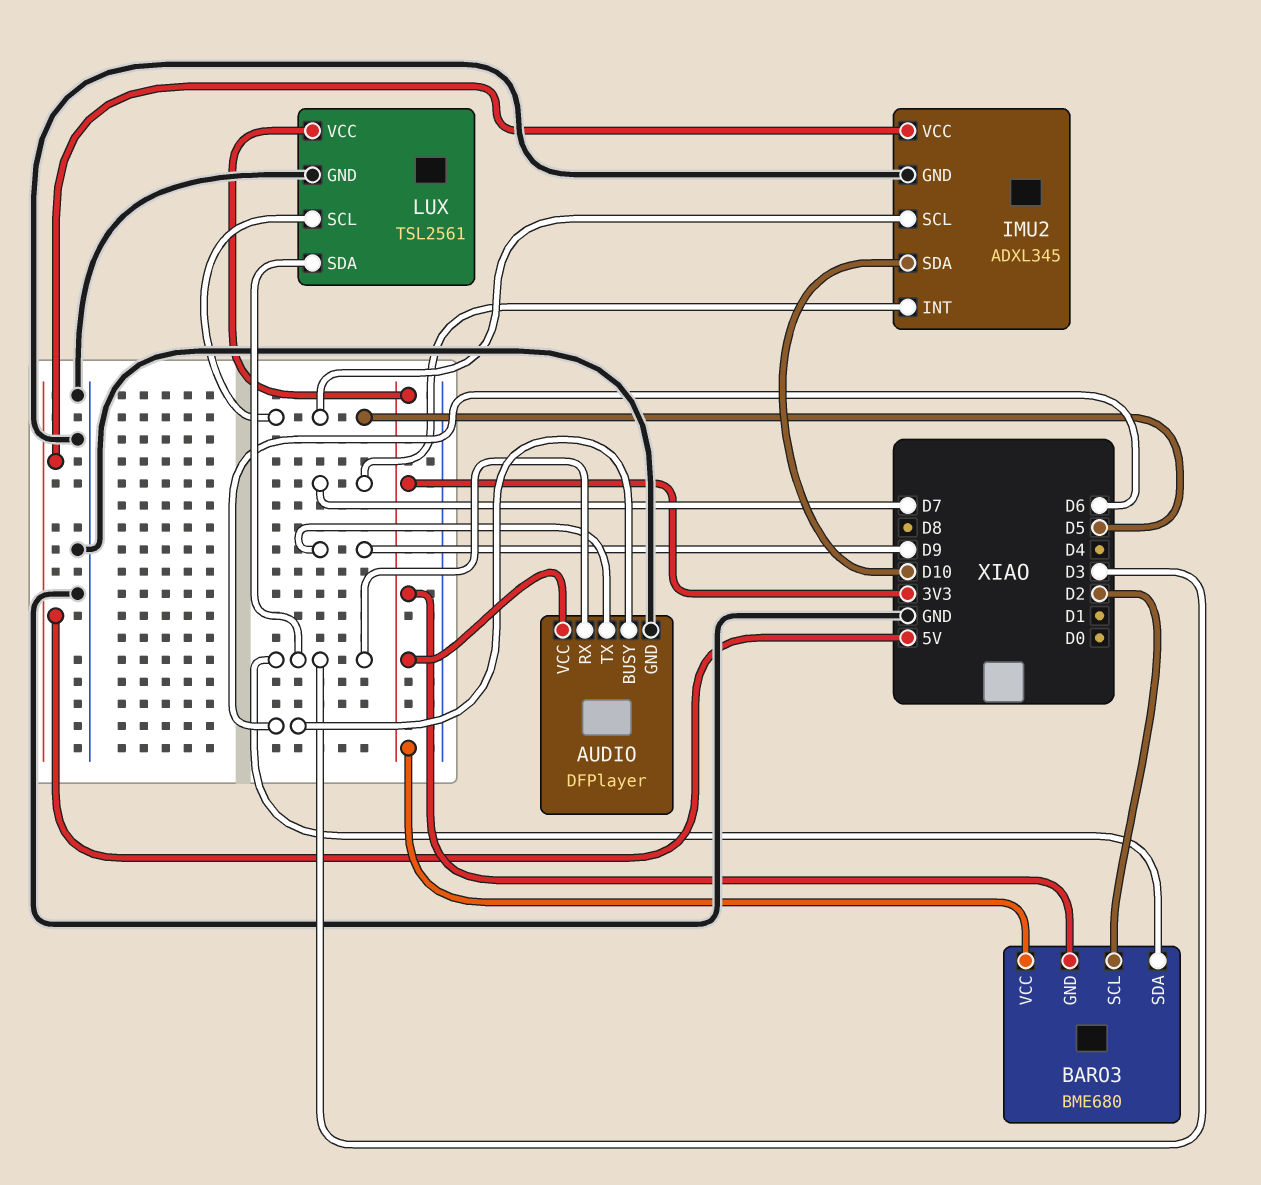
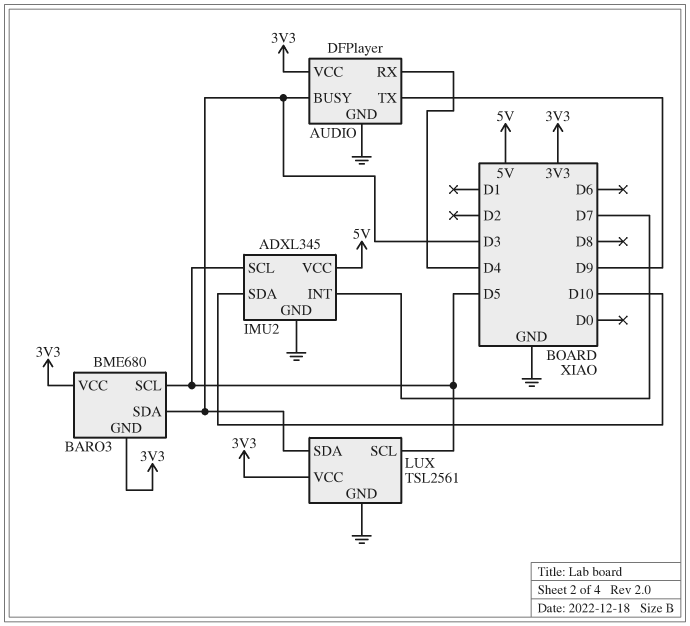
AUDIO pin BUSY: D6 -> D3
AUDIO pin RX: D3 -> D4
BARO3 pin SCL: D2 -> D5

